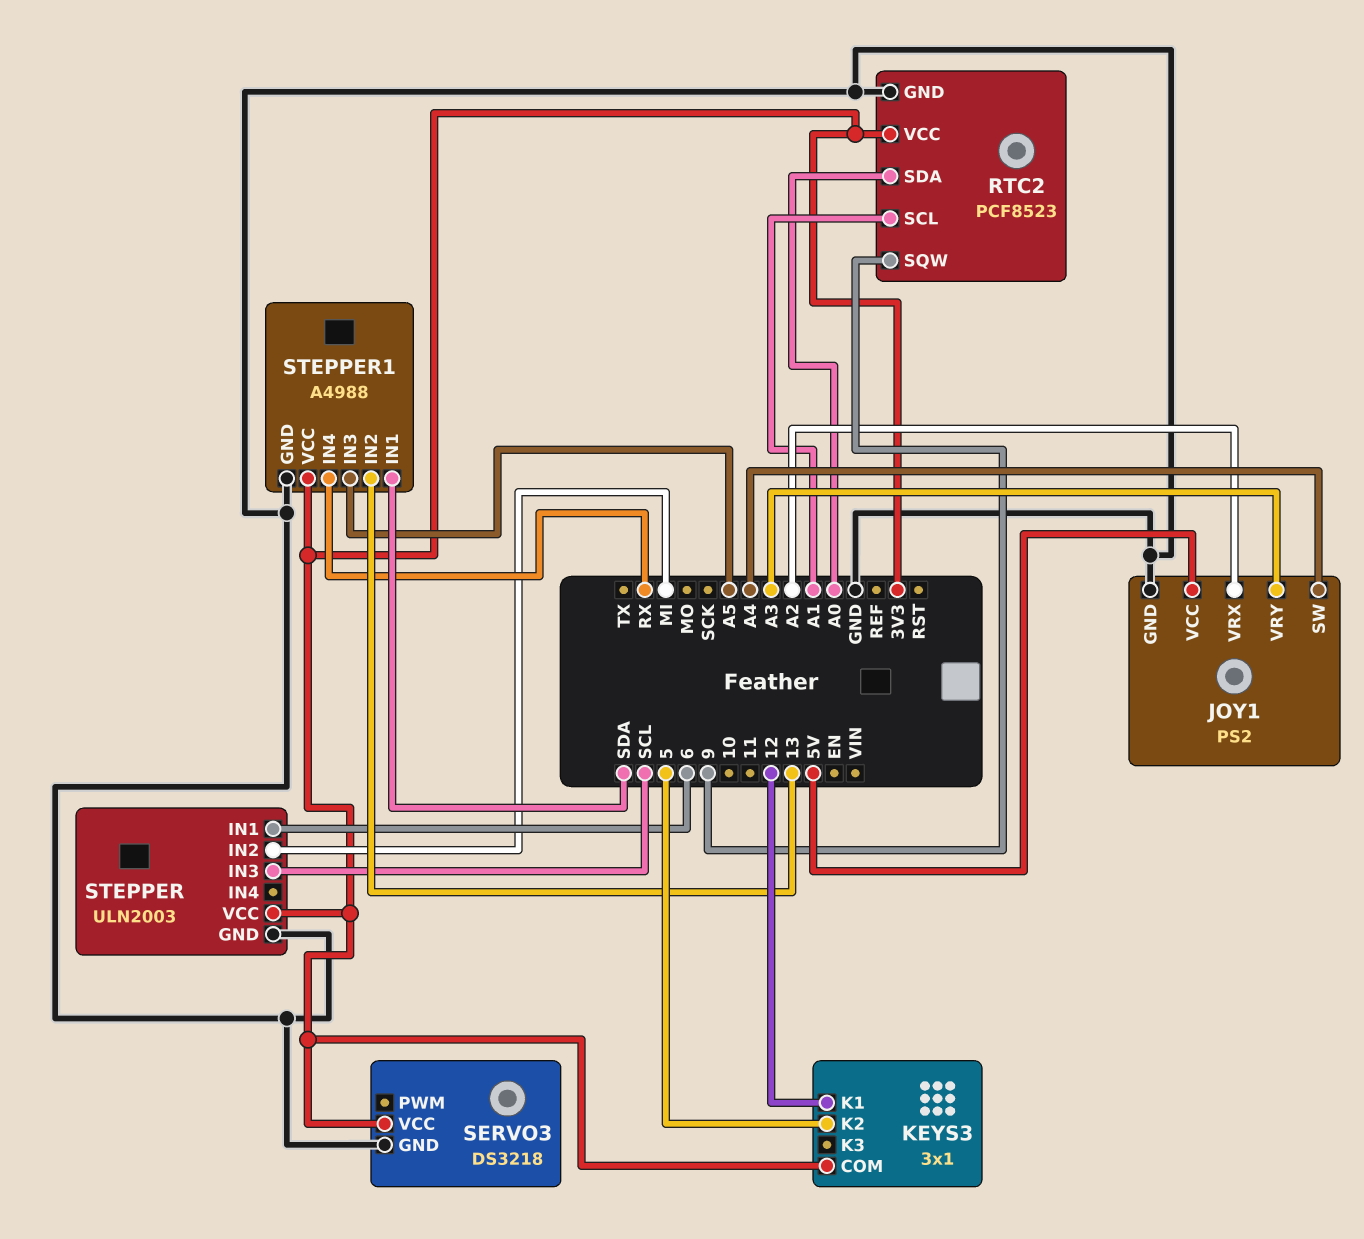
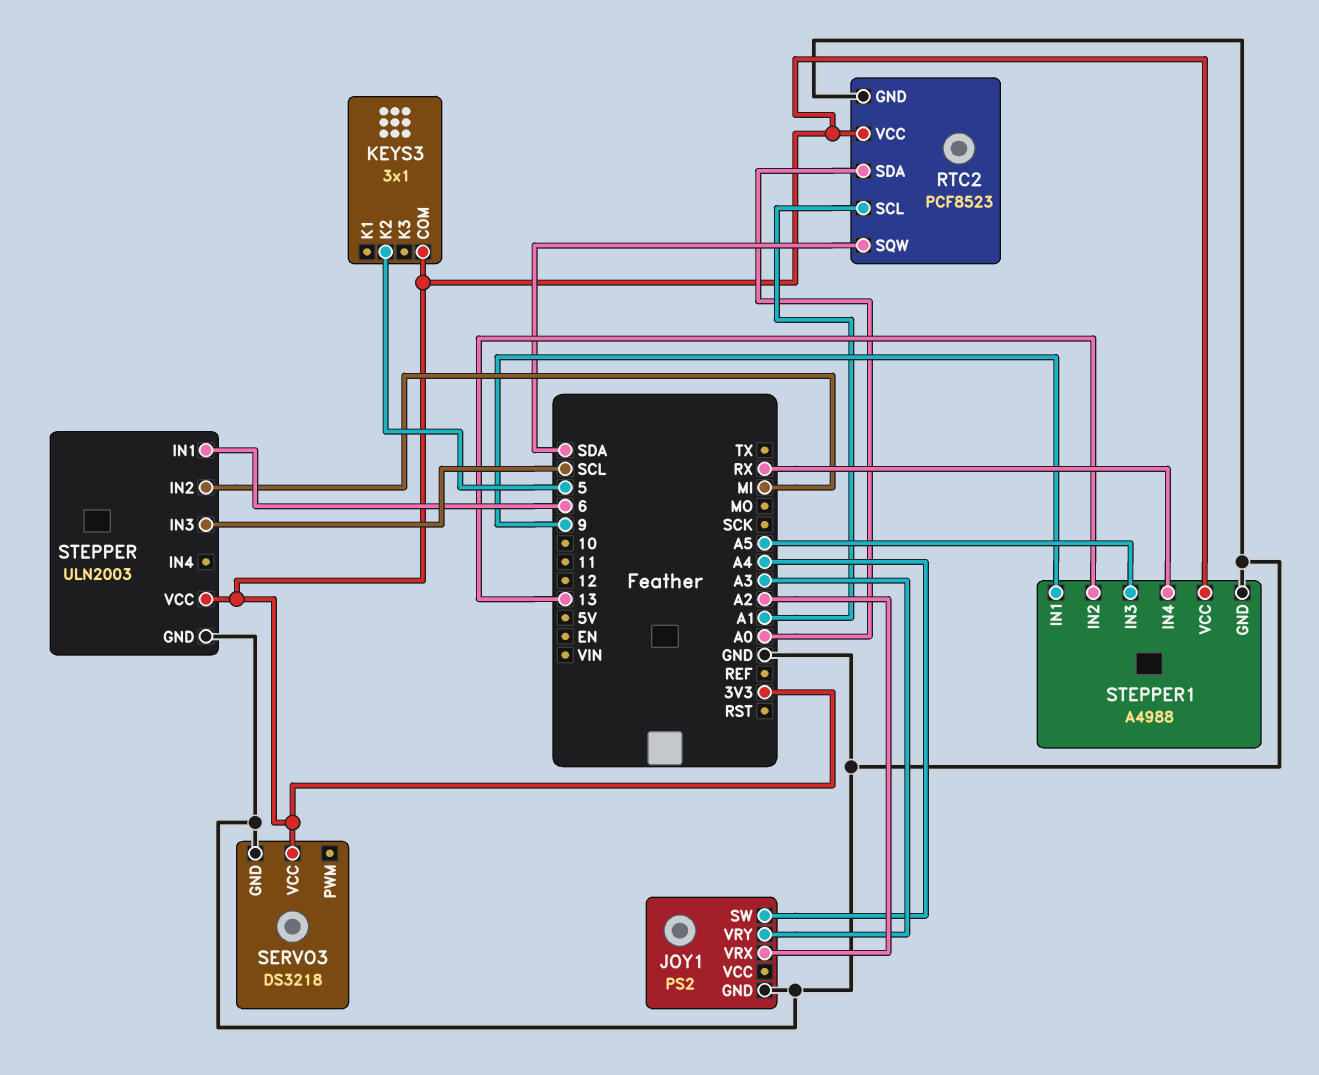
JOY1 pin VCC: 5V -> none
KEYS3 pin K1: 12 -> none
RTC2 pin SQW: 9 -> SDA
STEPPER1 pin IN1: SDA -> 9

